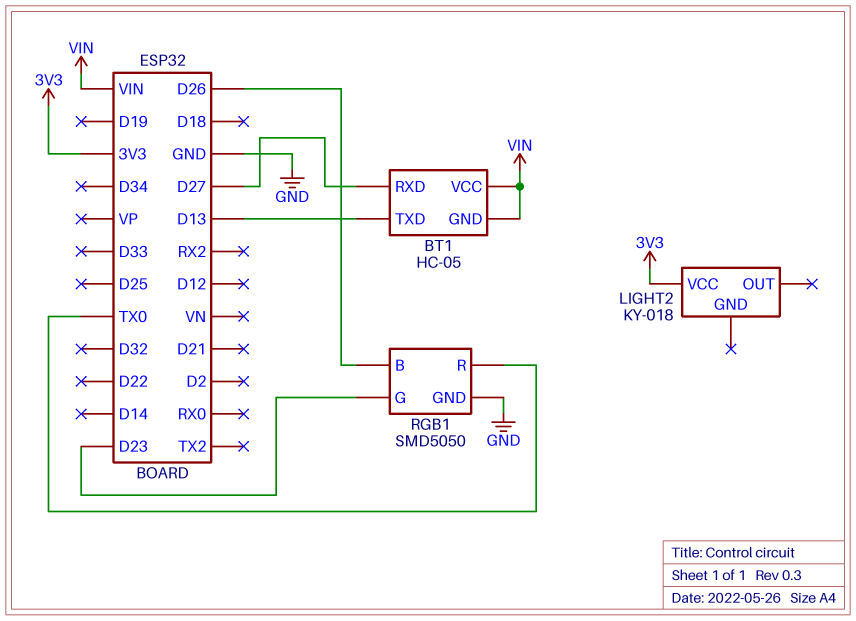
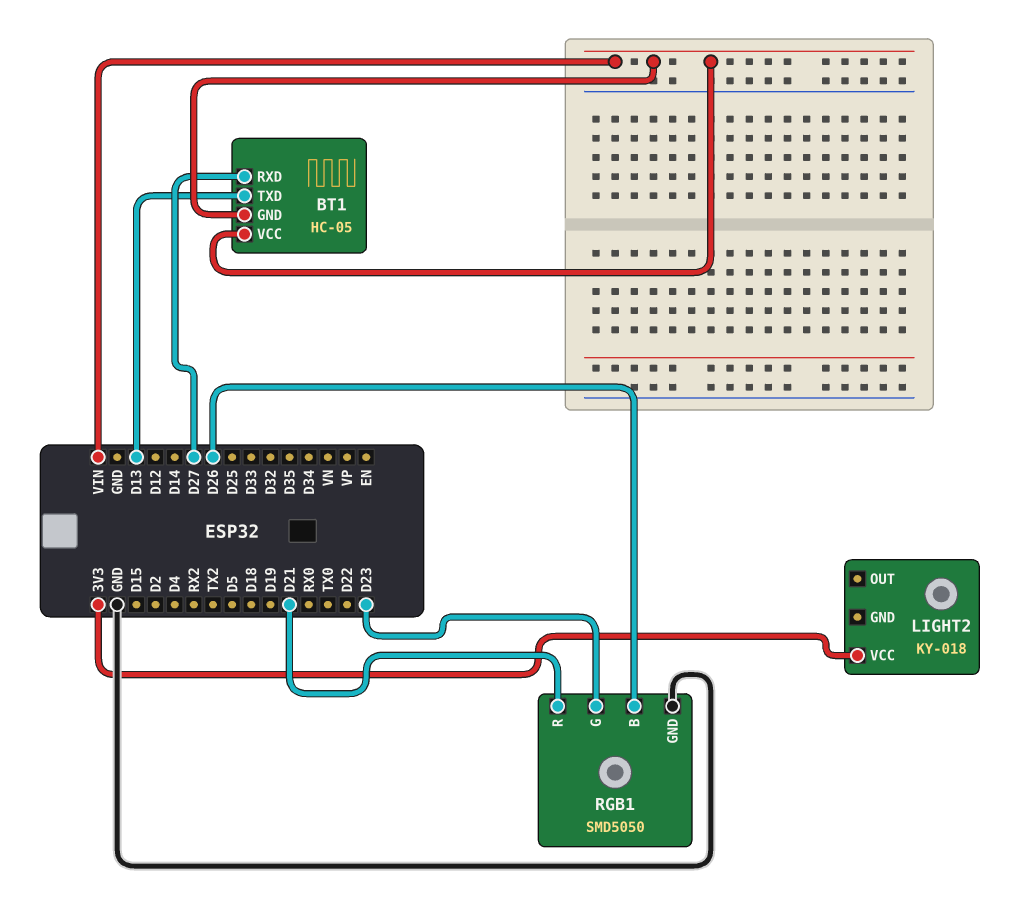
RGB1 pin R: TX0 -> D21

